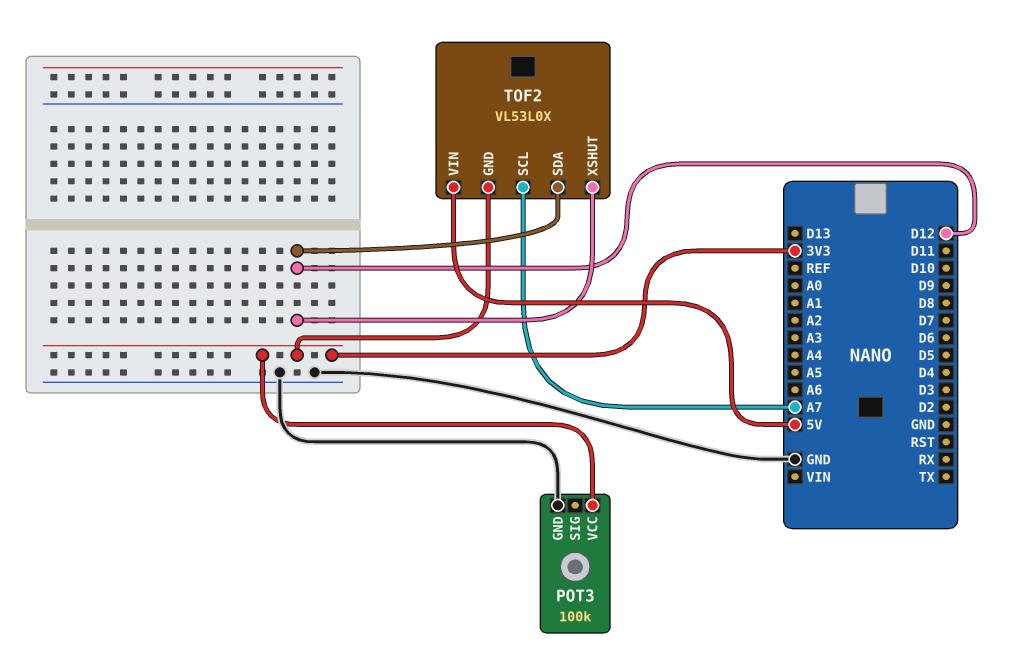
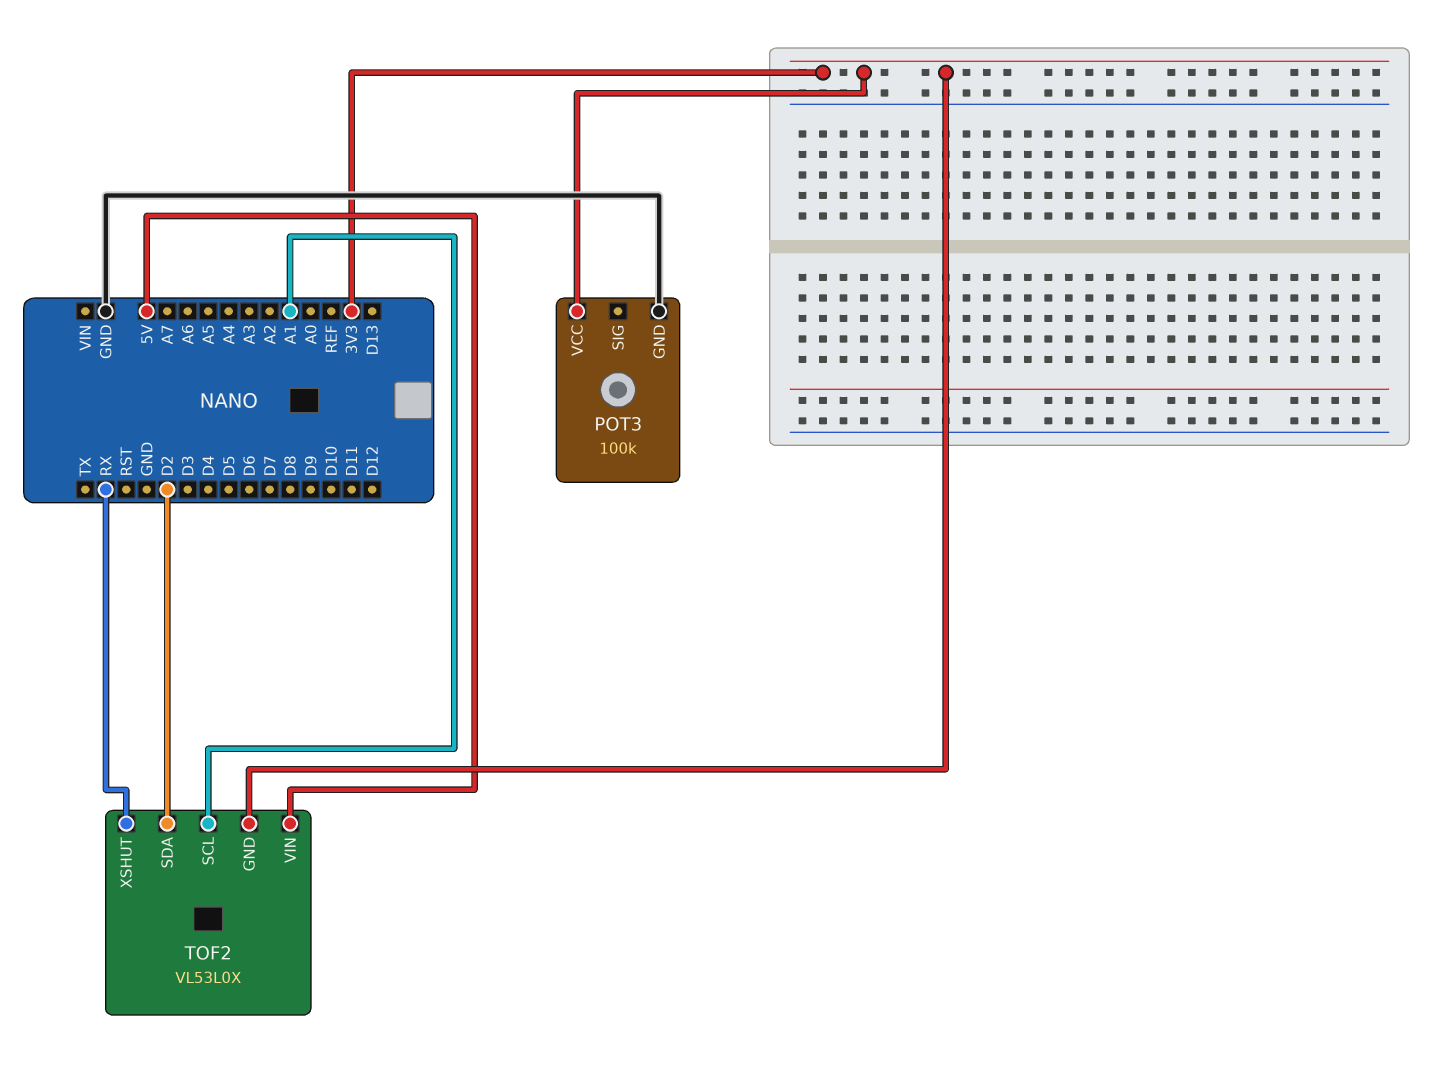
TOF2 pin SCL: A7 -> A1
TOF2 pin SDA: D12 -> D2
TOF2 pin XSHUT: D12 -> RX

